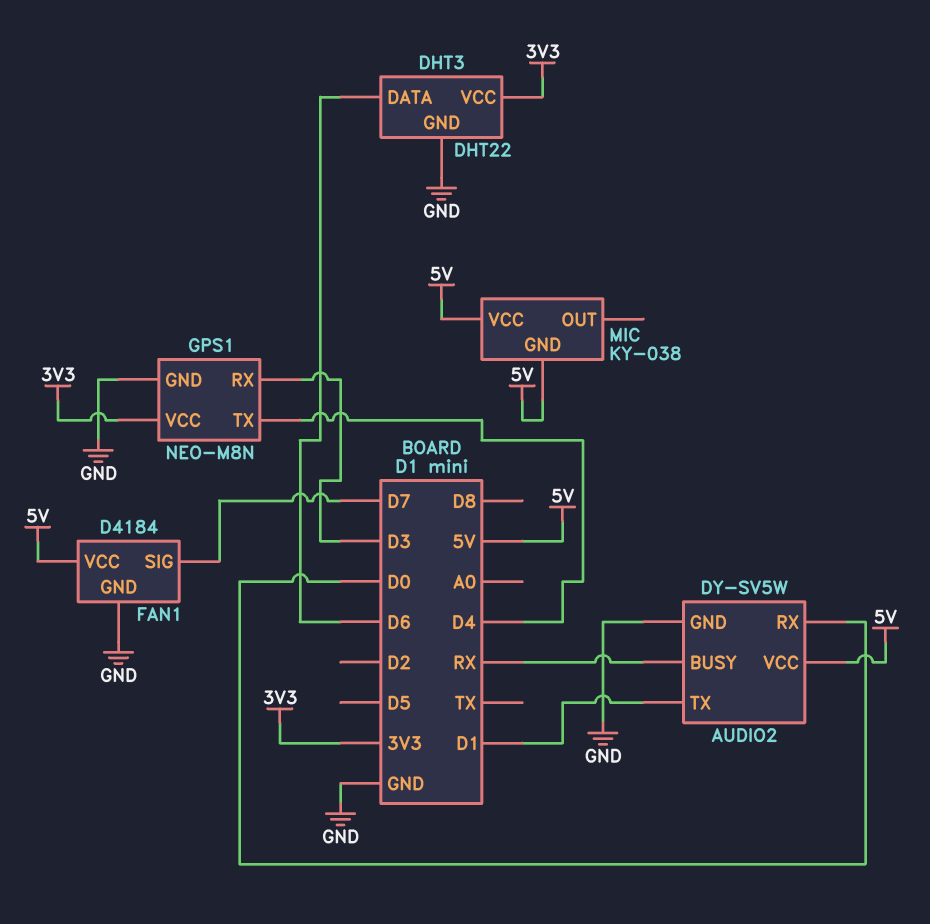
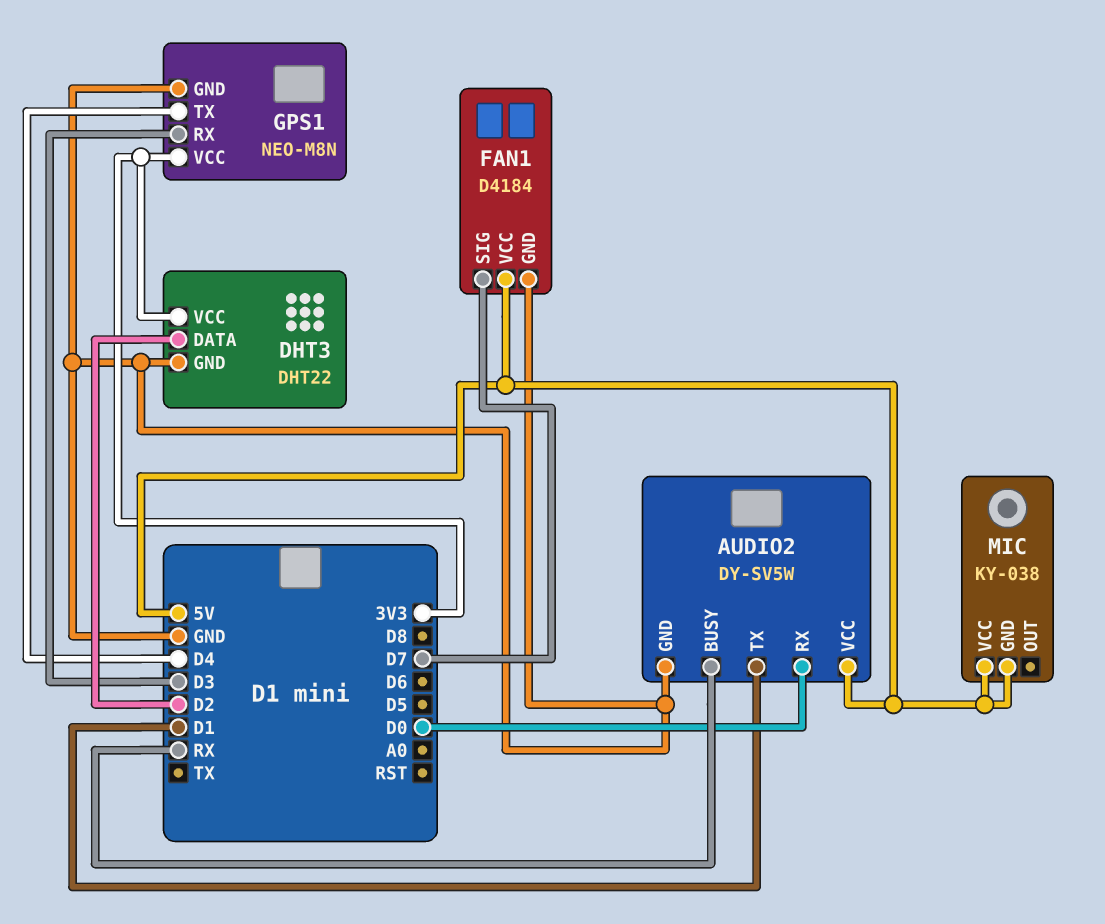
DHT3 pin DATA: D6 -> D2

